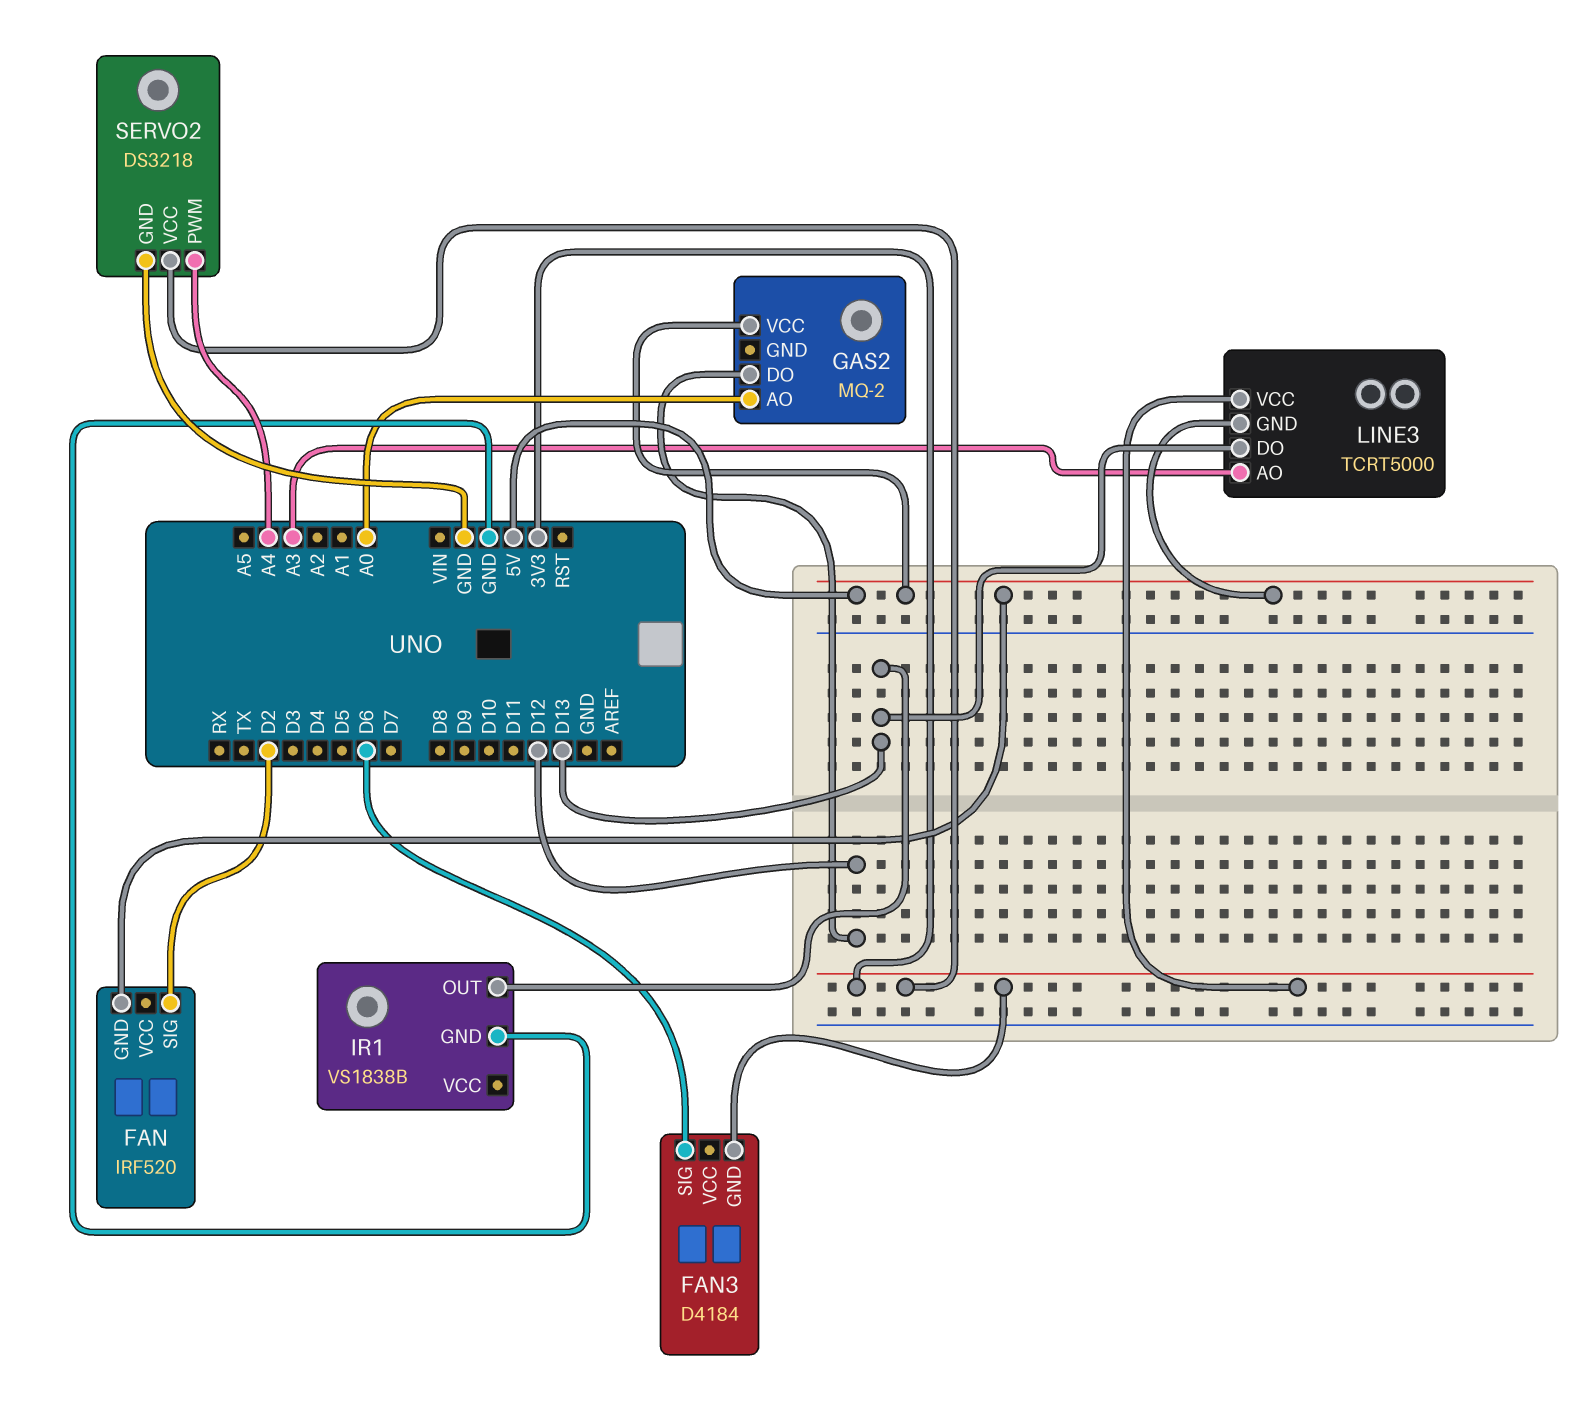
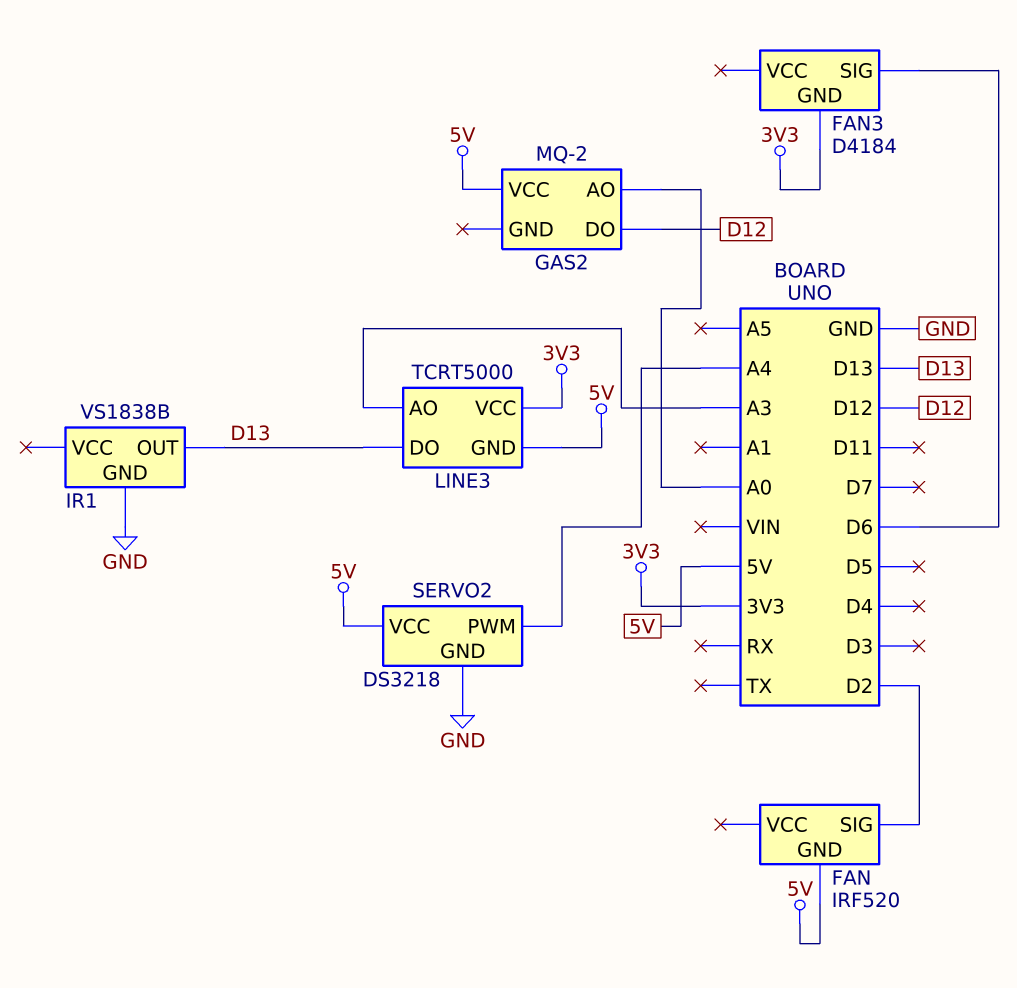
SERVO2 pin VCC: 3V3 -> 5V

